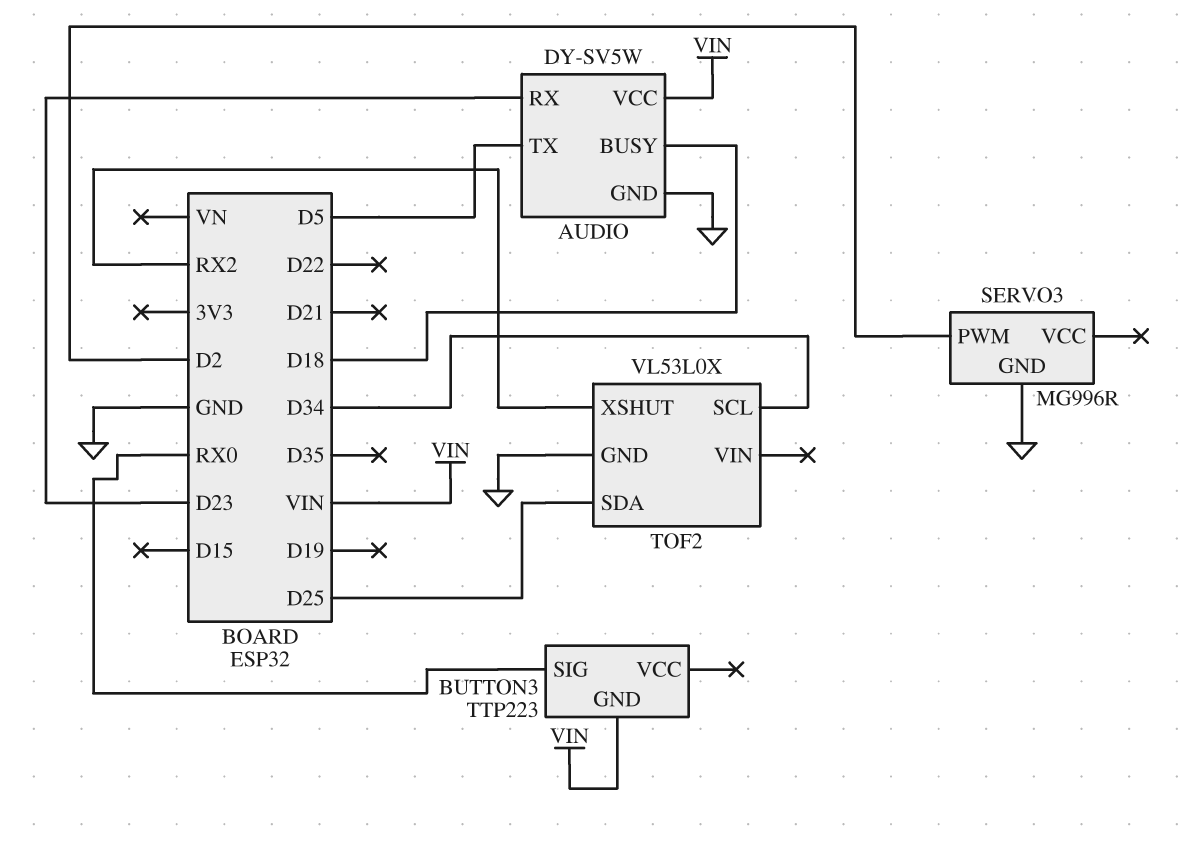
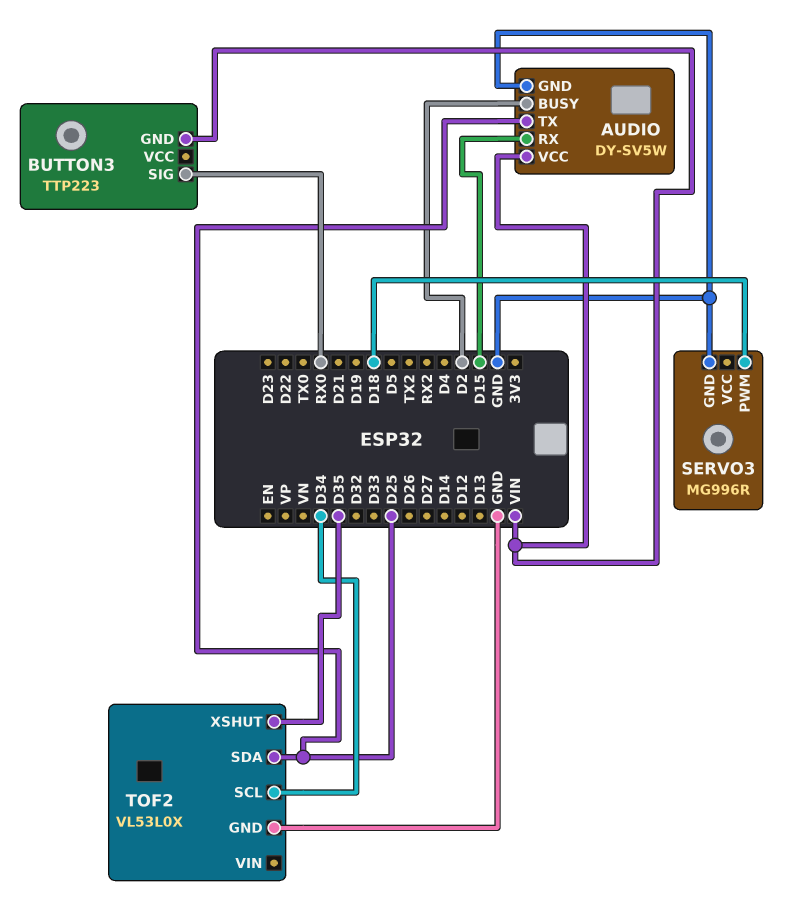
AUDIO pin BUSY: D18 -> D2
AUDIO pin RX: D23 -> D15
AUDIO pin TX: D5 -> D25
SERVO3 pin PWM: D2 -> D18
TOF2 pin XSHUT: RX2 -> D35

